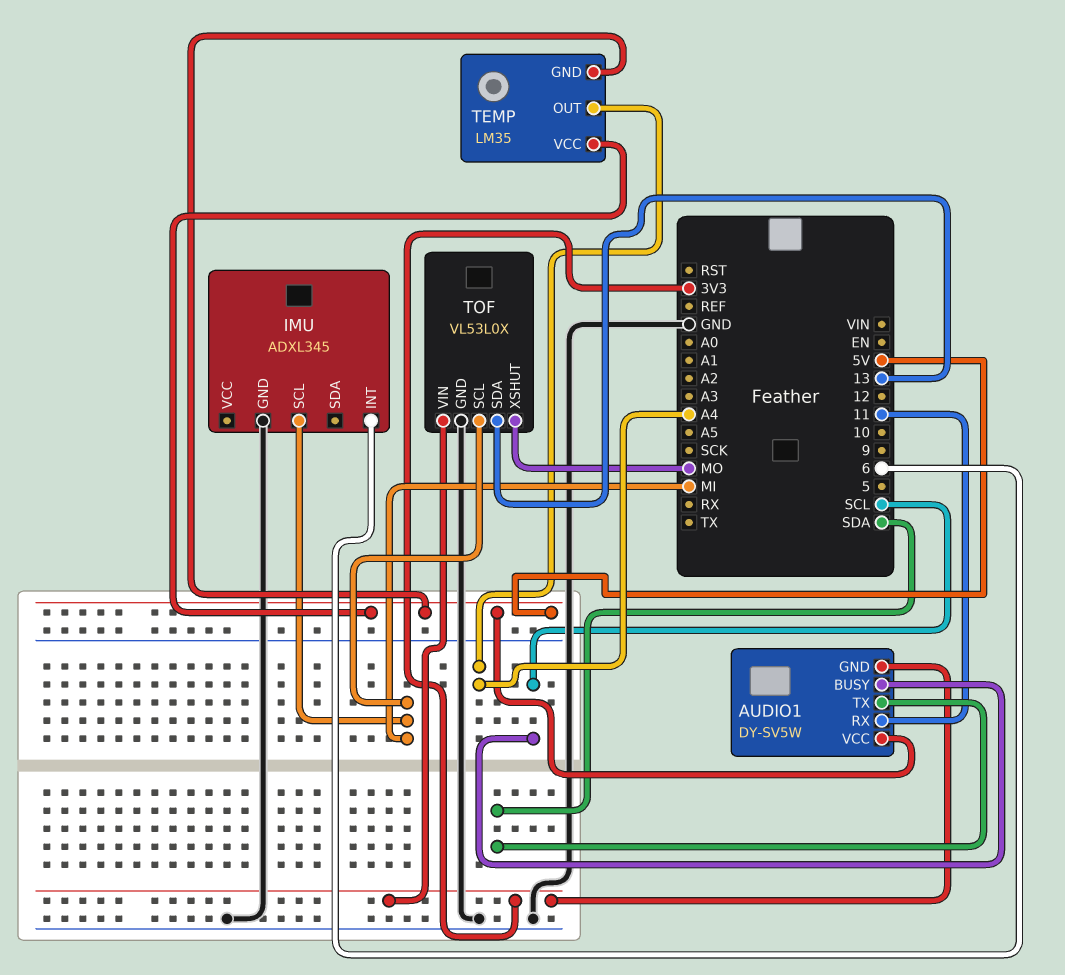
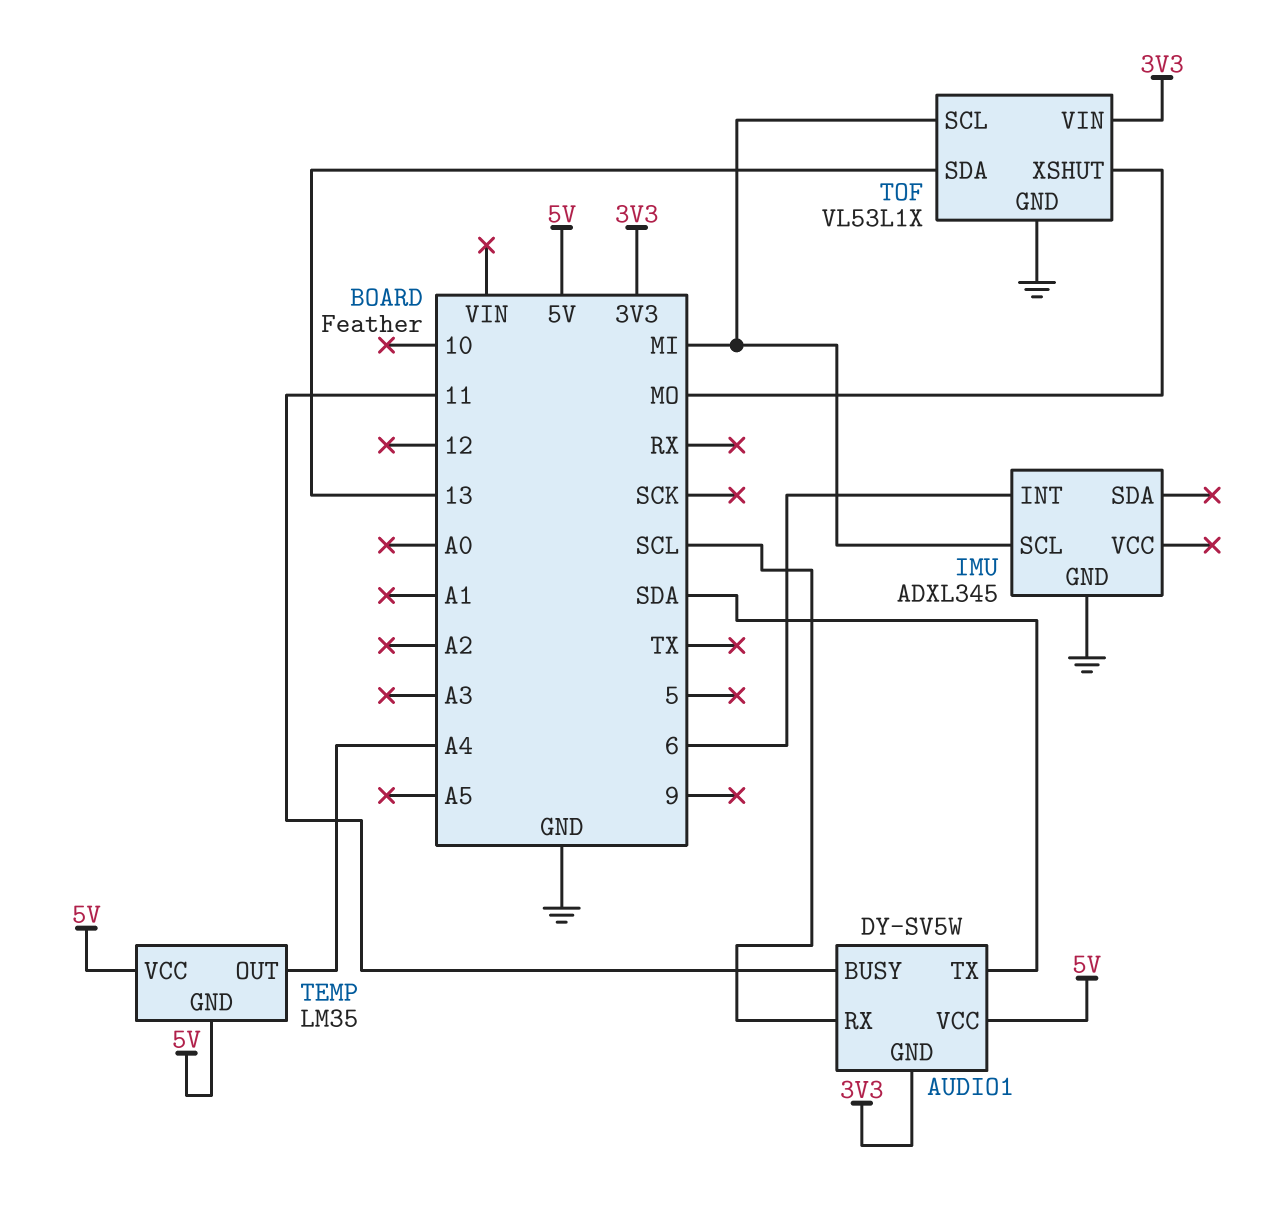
AUDIO1 pin BUSY: SCL -> 11
AUDIO1 pin RX: 11 -> SCL
TOF: VL53L0X -> VL53L1X

